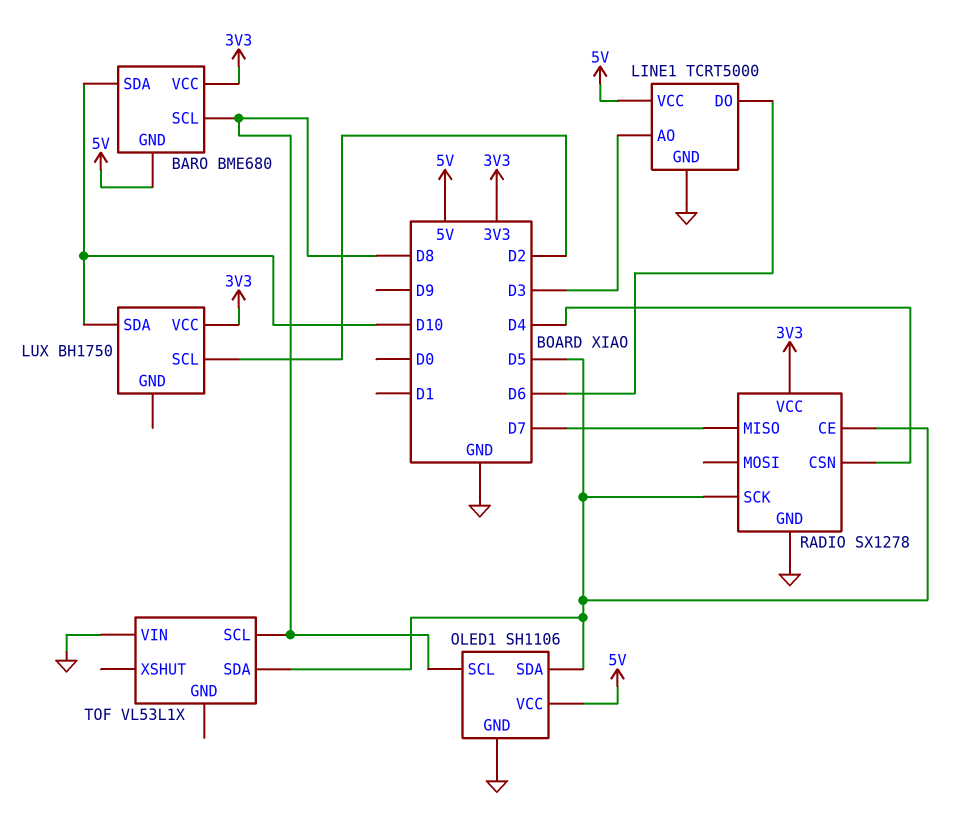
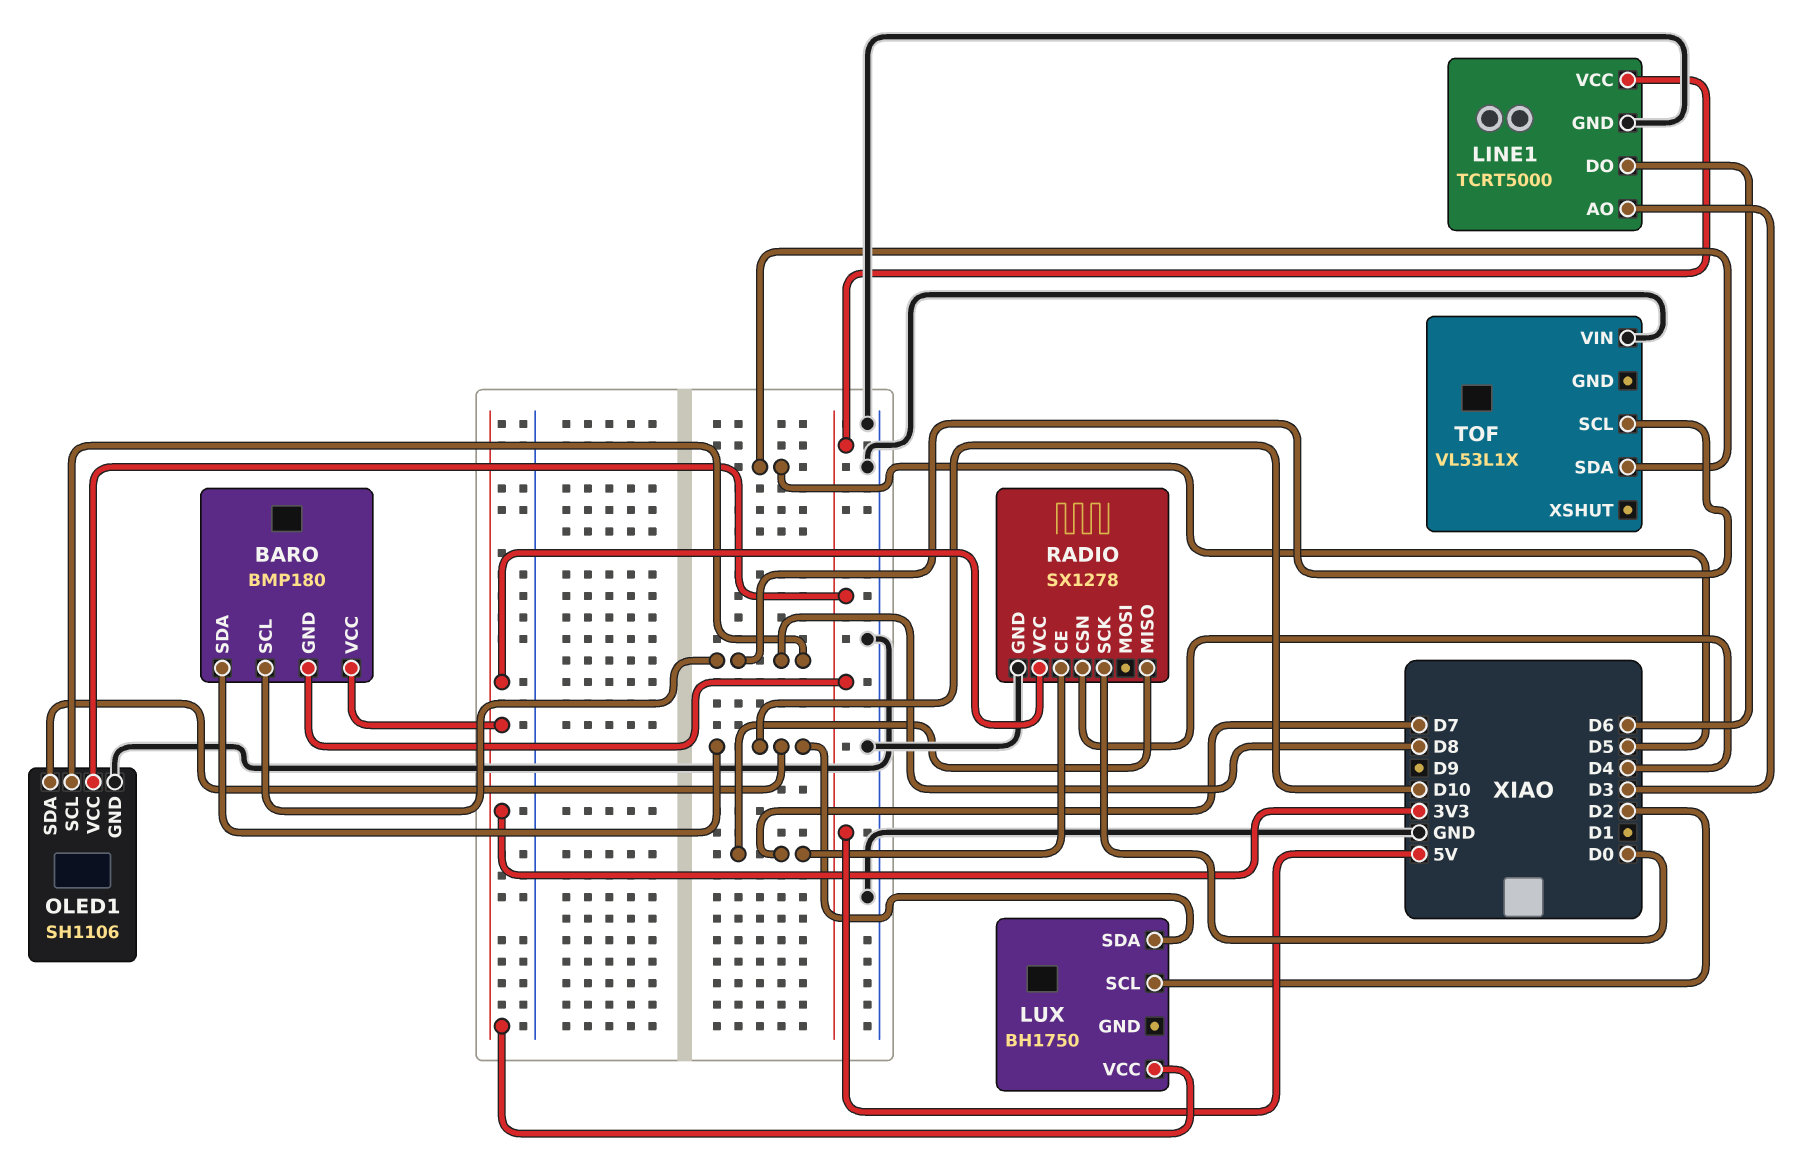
BARO: BME680 -> BMP180
OLED1 pin SDA: D5 -> D10
RADIO pin CE: D5 -> D7
RADIO pin SCK: D5 -> D0

